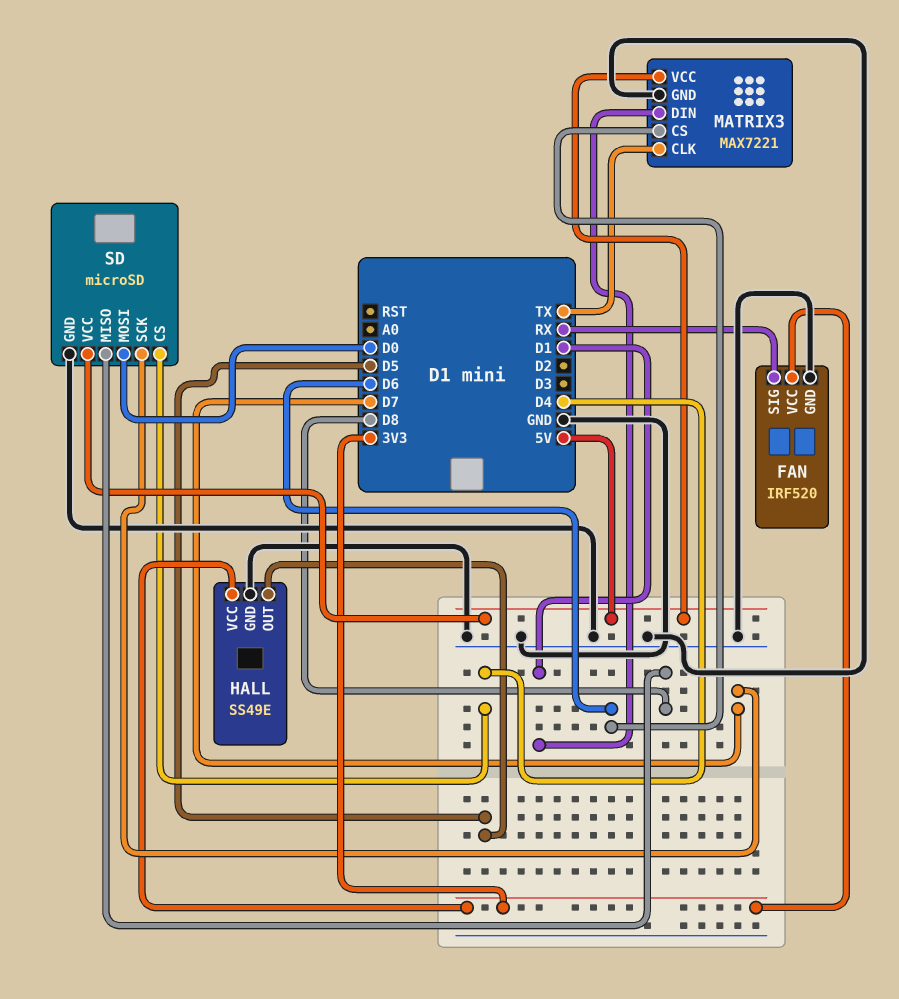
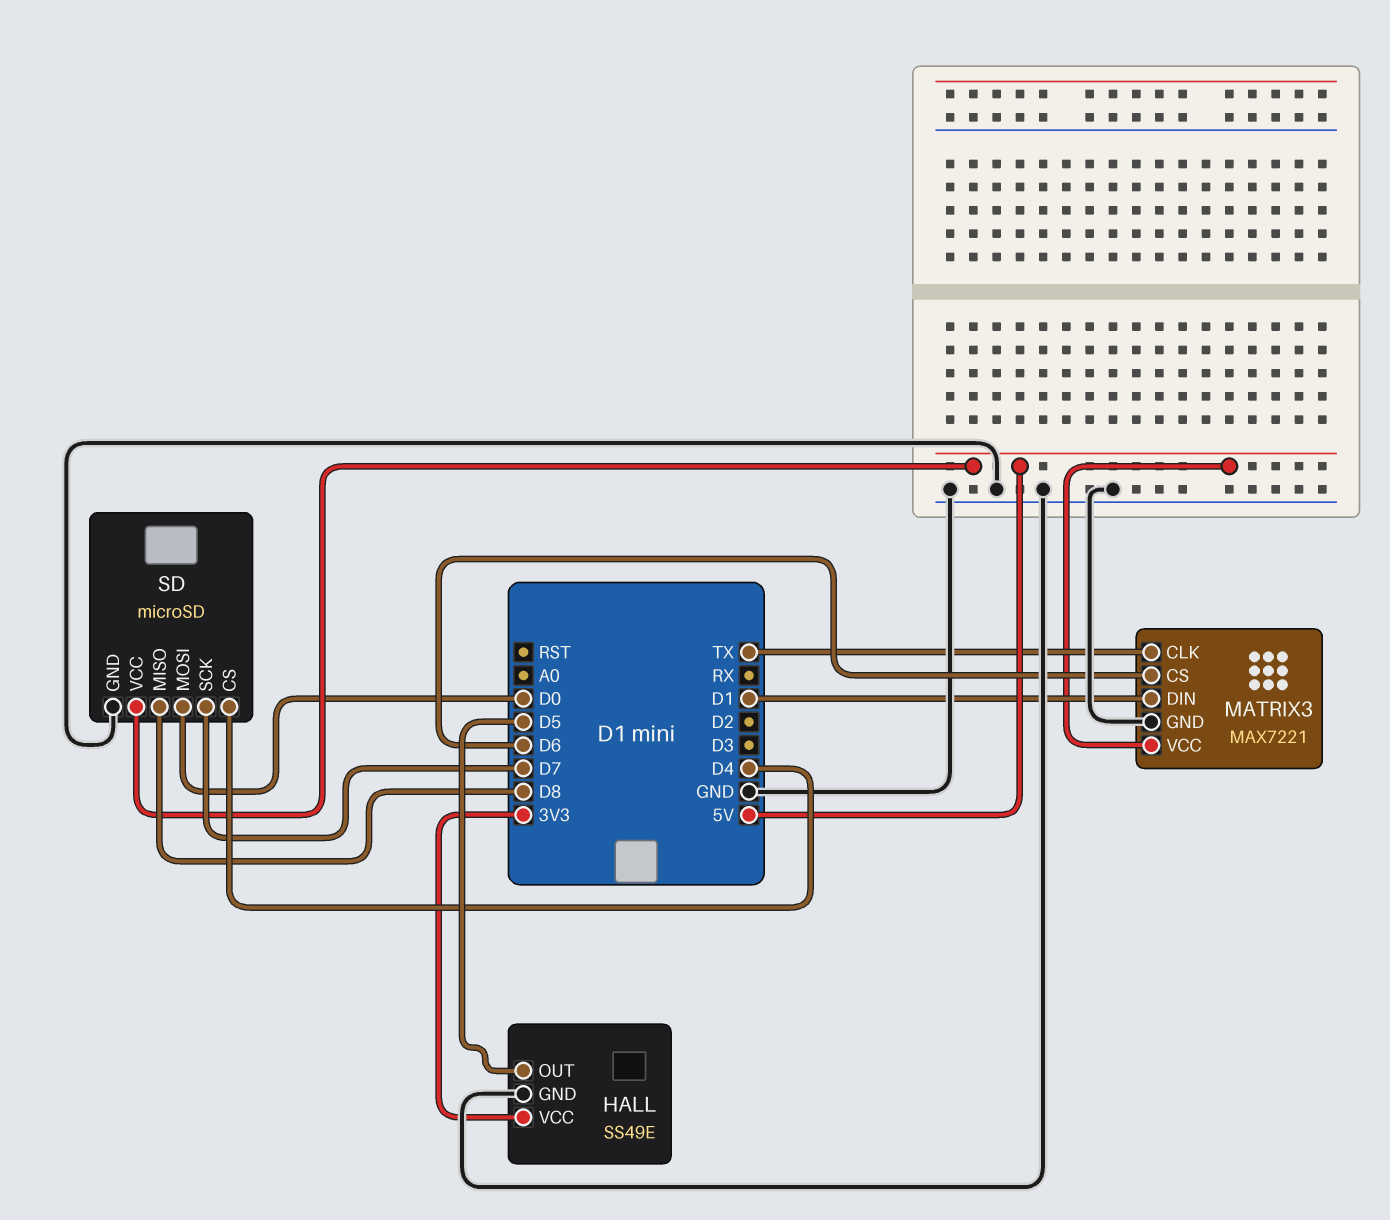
FAN: IRF520 -> none
FAN pin GND: GND -> none
FAN pin SIG: RX -> none
FAN pin VCC: 3V3 -> none

